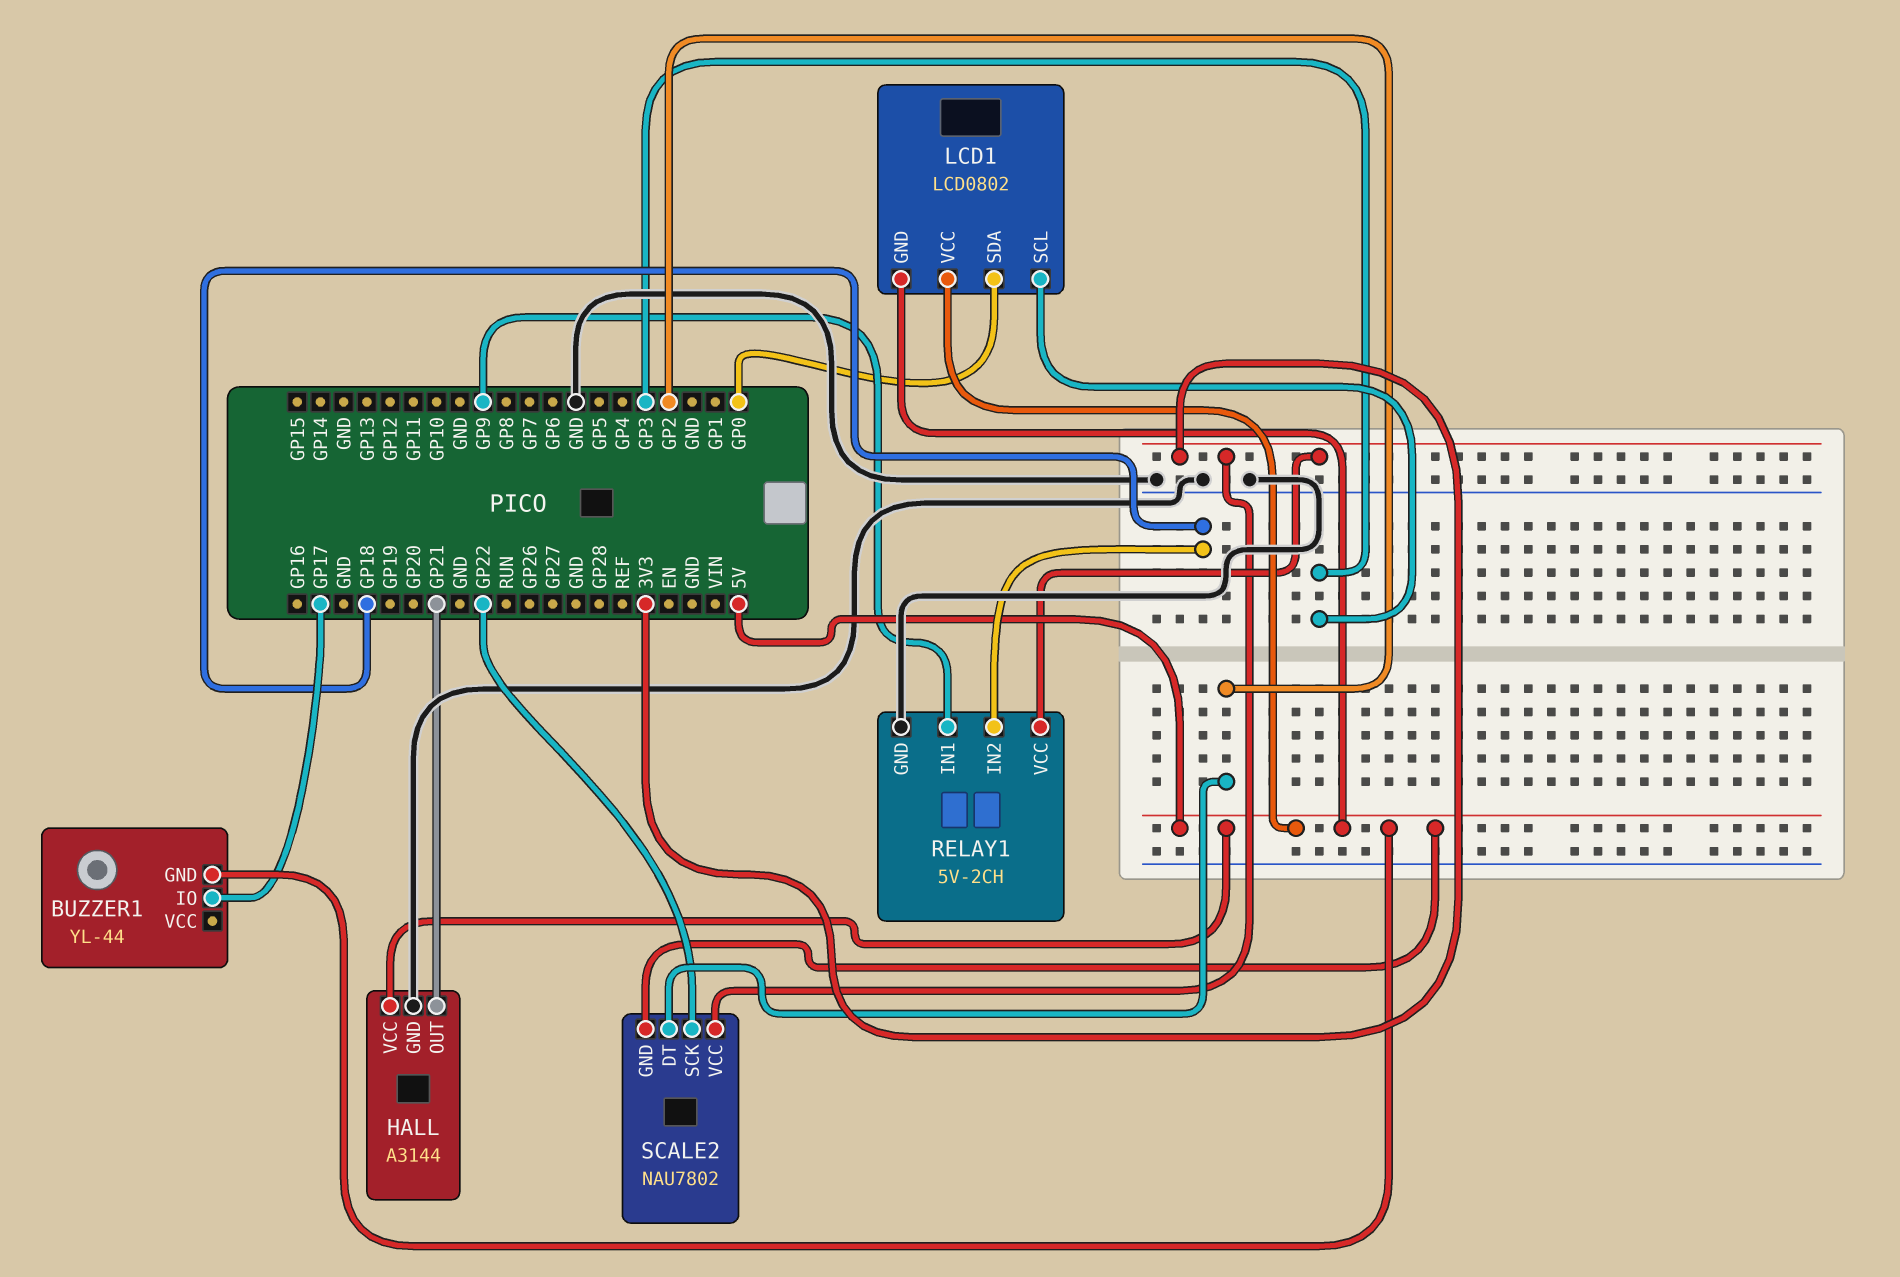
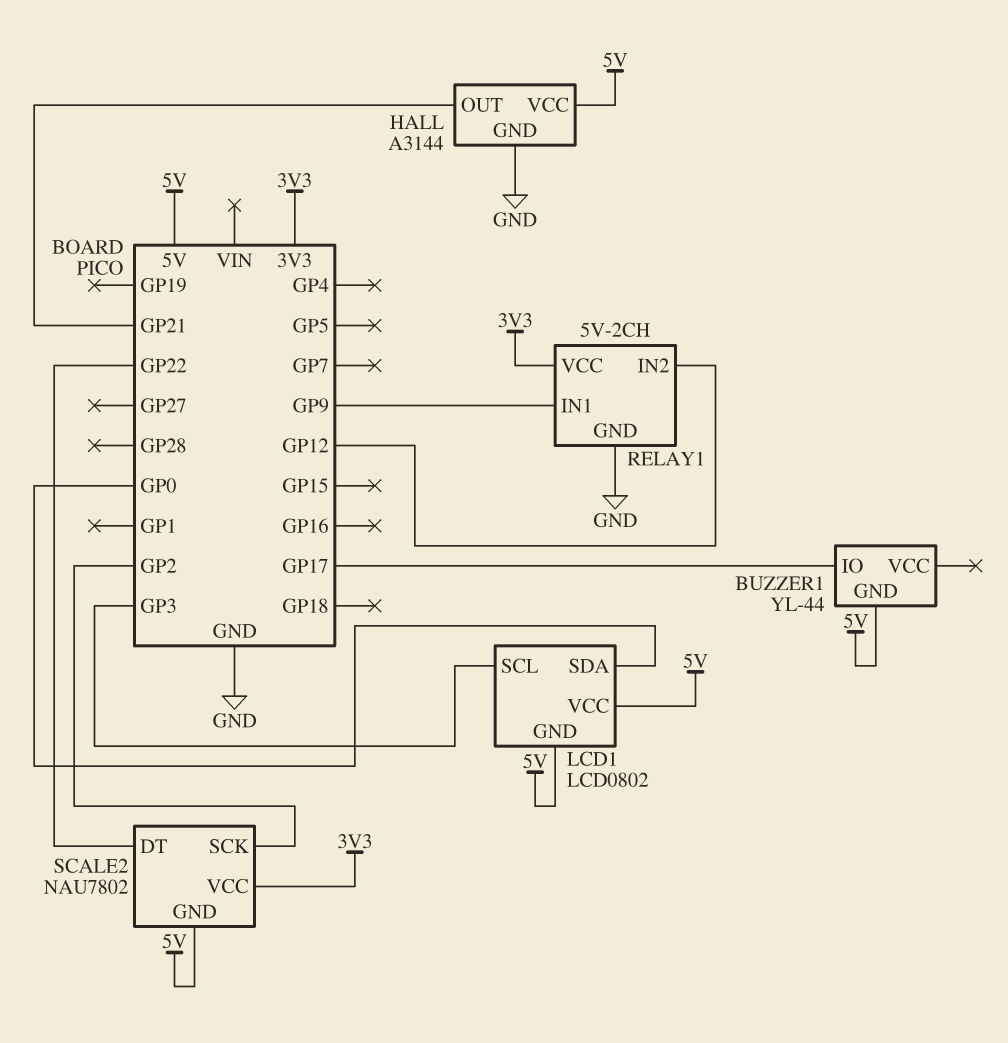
RELAY1 pin IN2: GP18 -> GP12
SCALE2 pin DT: GP2 -> GP22
SCALE2 pin SCK: GP22 -> GP2

